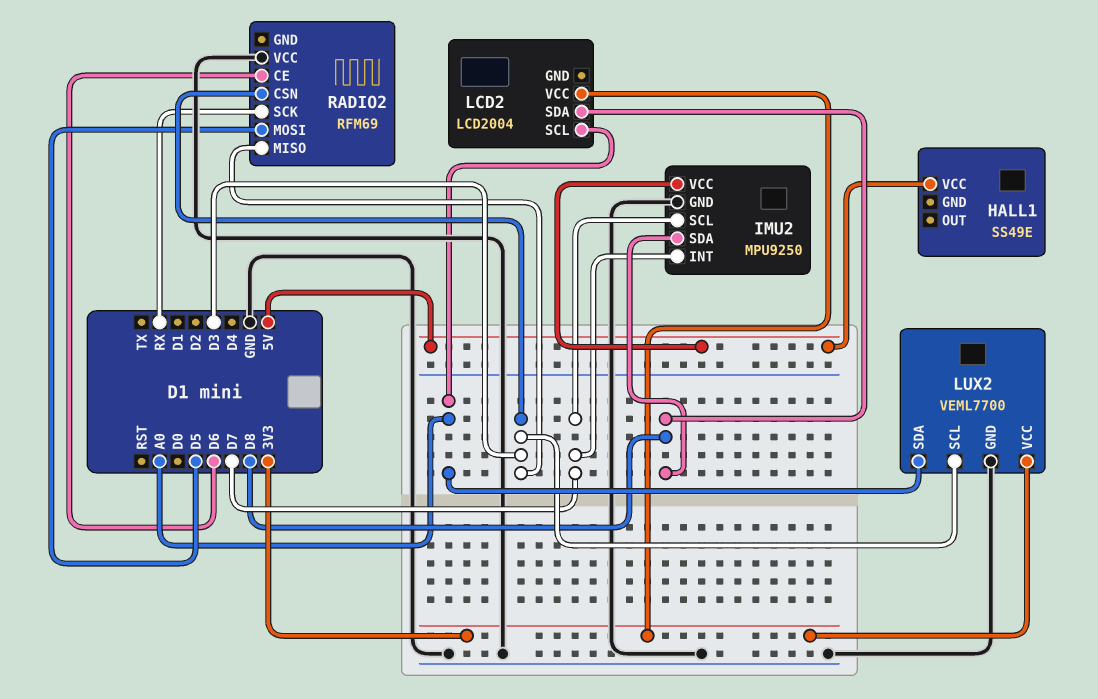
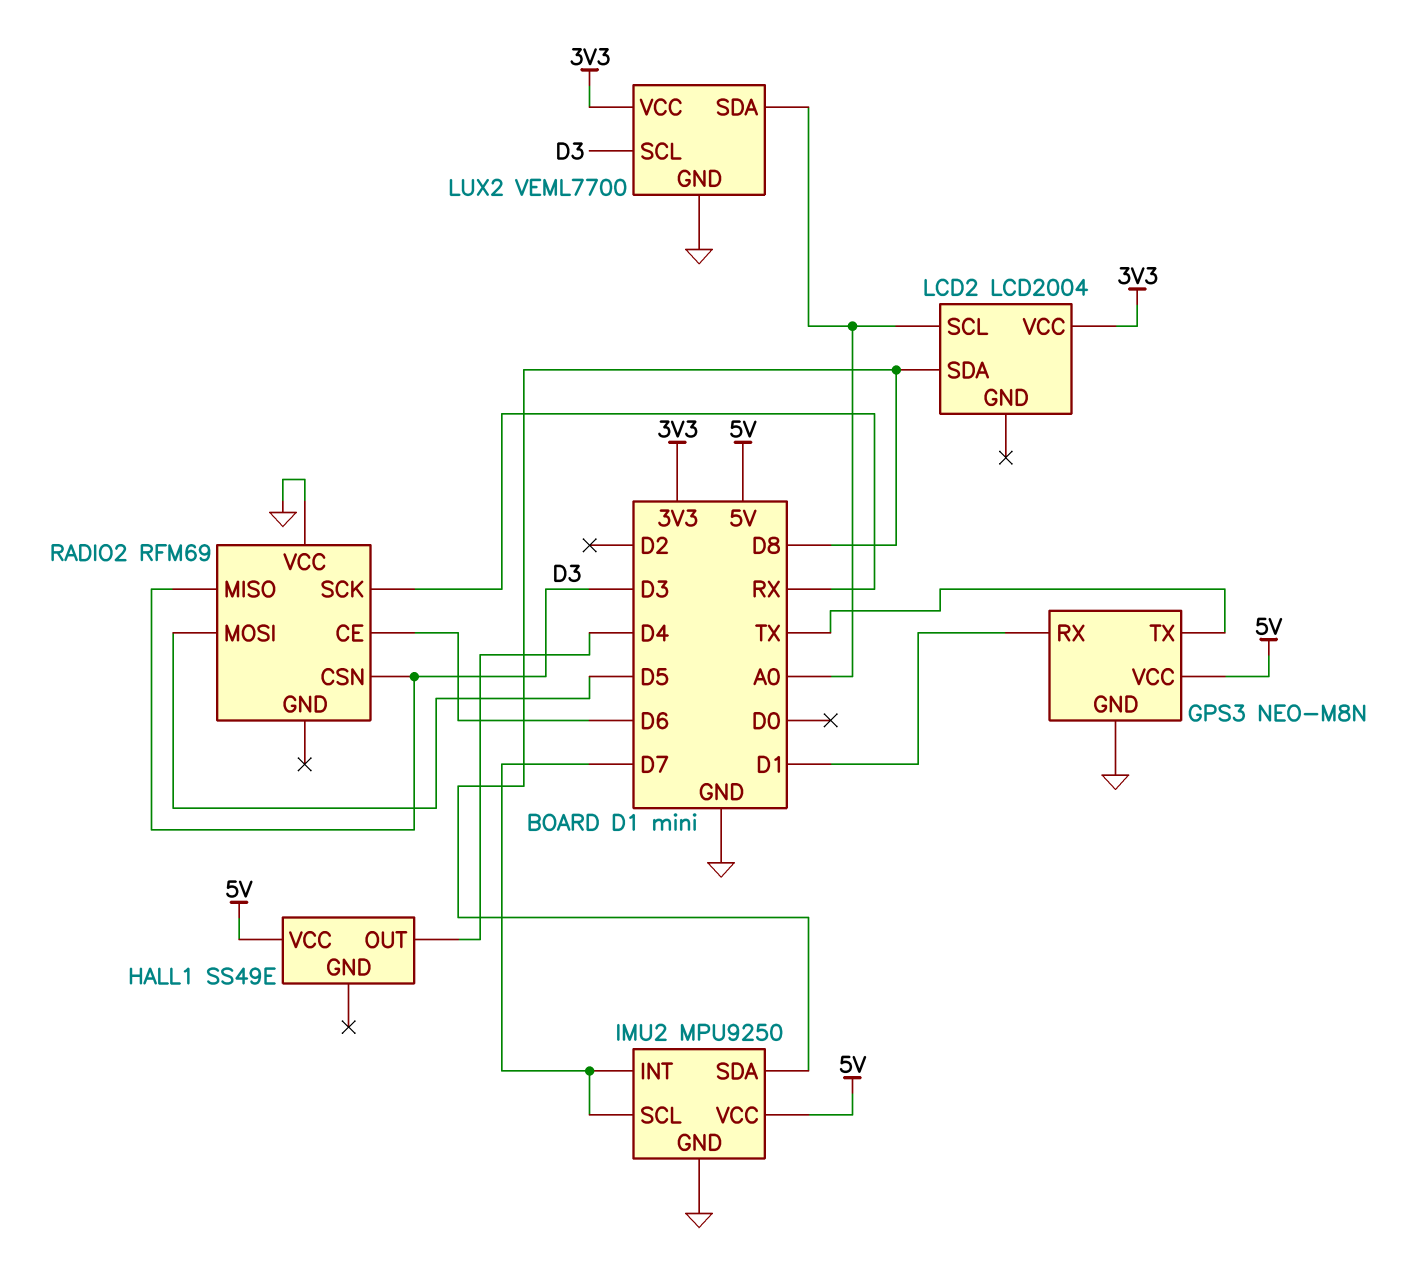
GPS3: none -> NEO-M8N
GPS3 pin GND: none -> GND
GPS3 pin RX: none -> D1
GPS3 pin TX: none -> TX
GPS3 pin VCC: none -> 5V
HALL1 pin OUT: none -> D4

